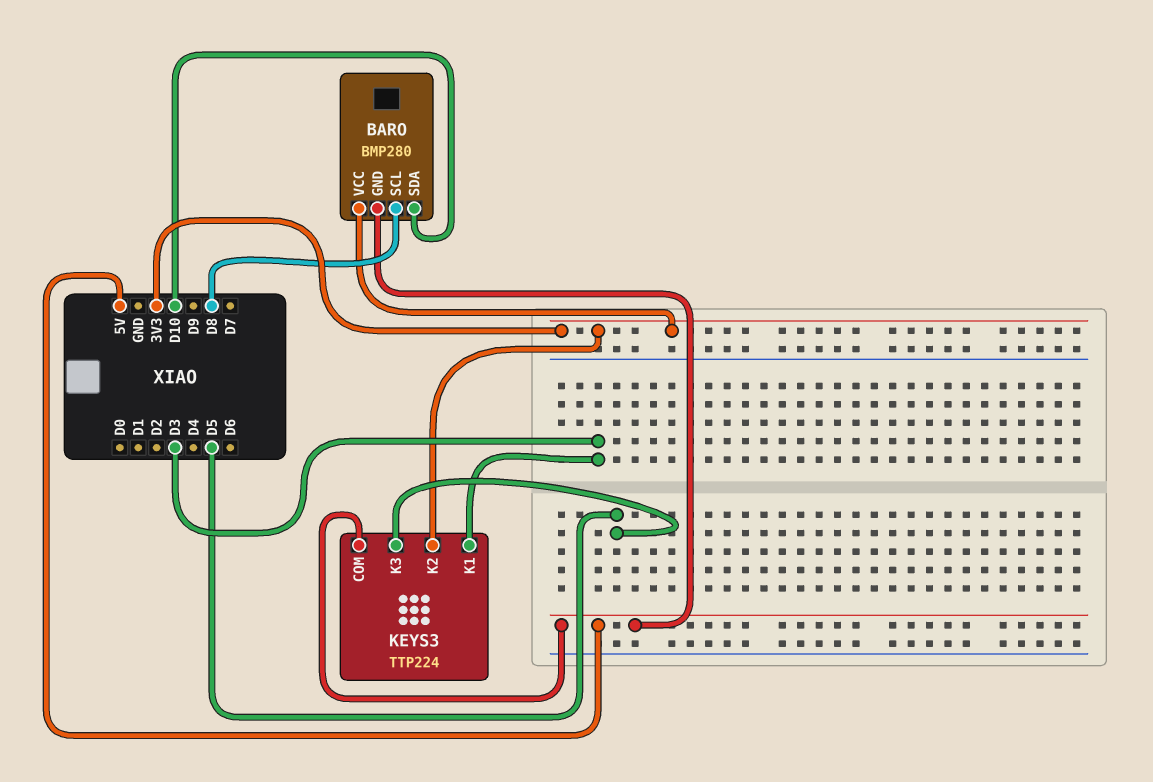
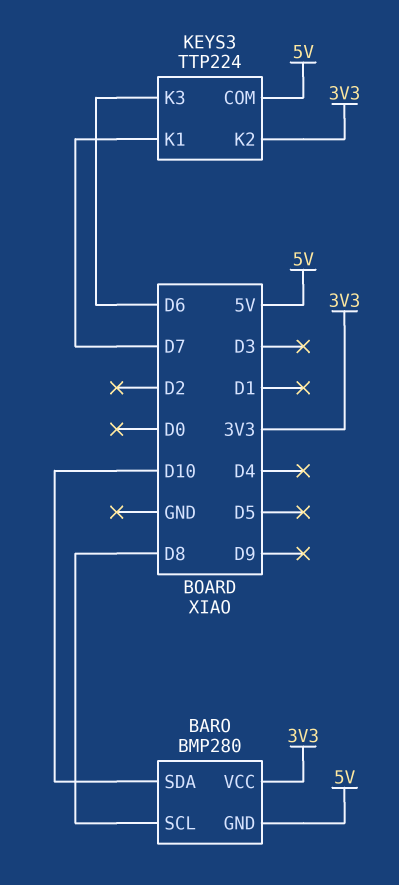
KEYS3 pin K1: D3 -> D7
KEYS3 pin K3: D5 -> D6

